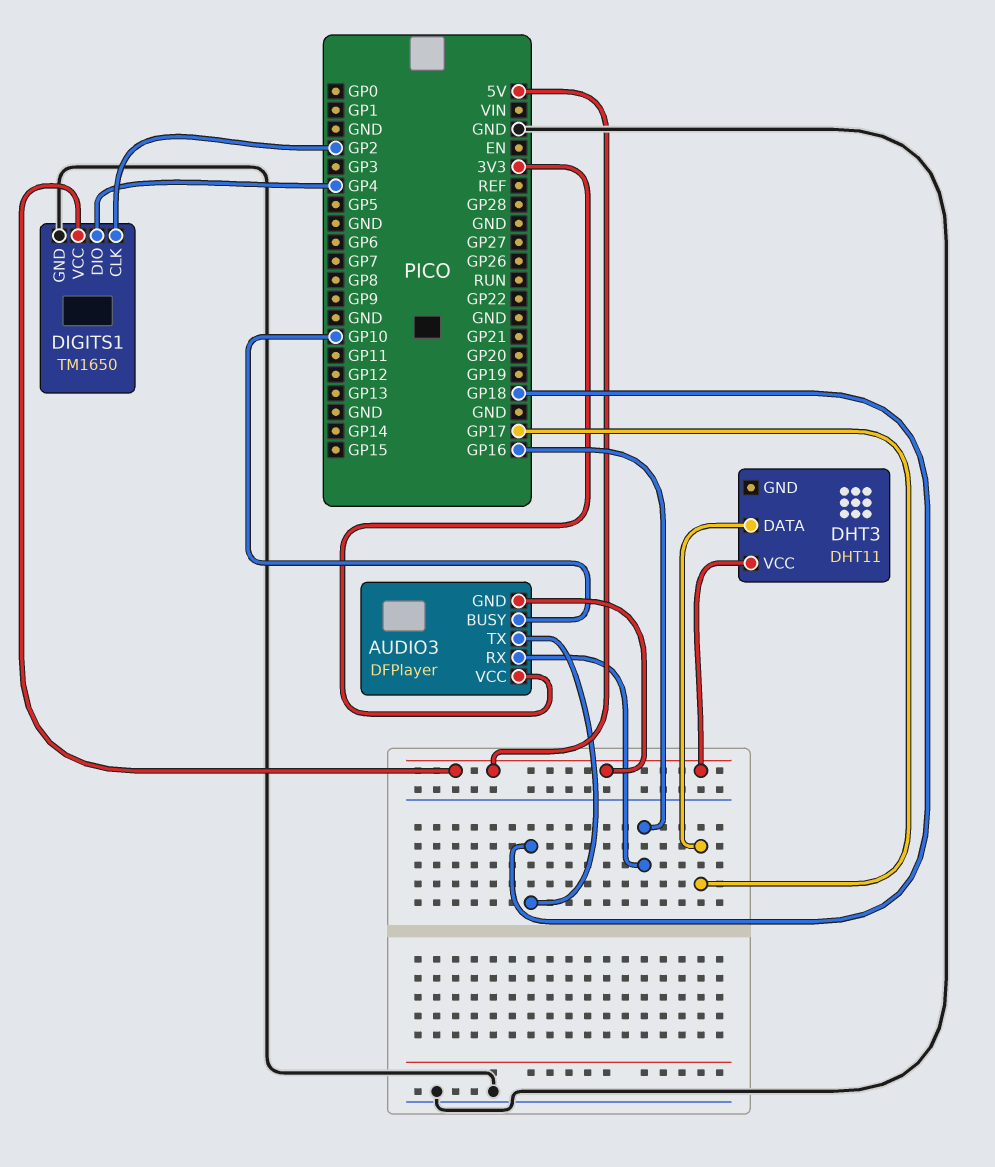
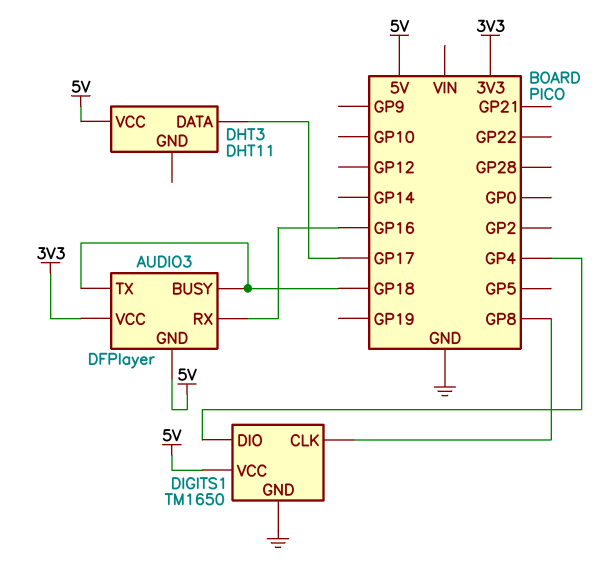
AUDIO3 pin BUSY: GP10 -> GP18
DIGITS1 pin CLK: GP2 -> GP8

